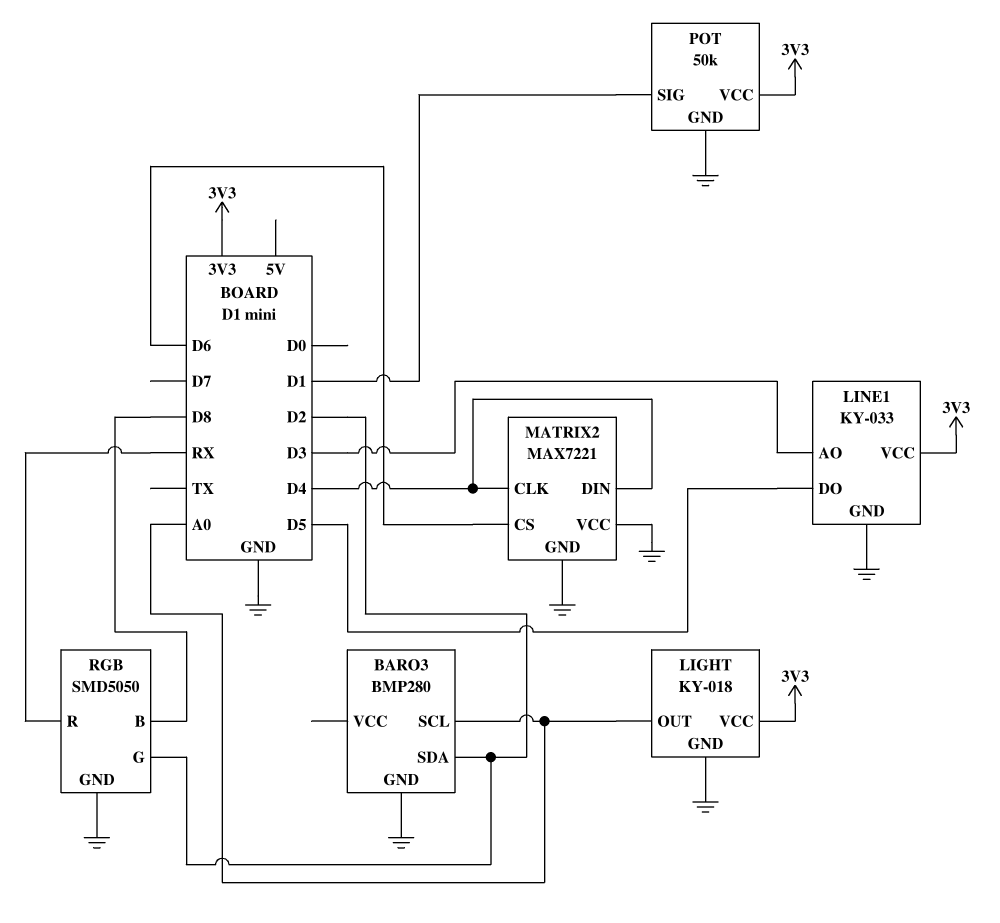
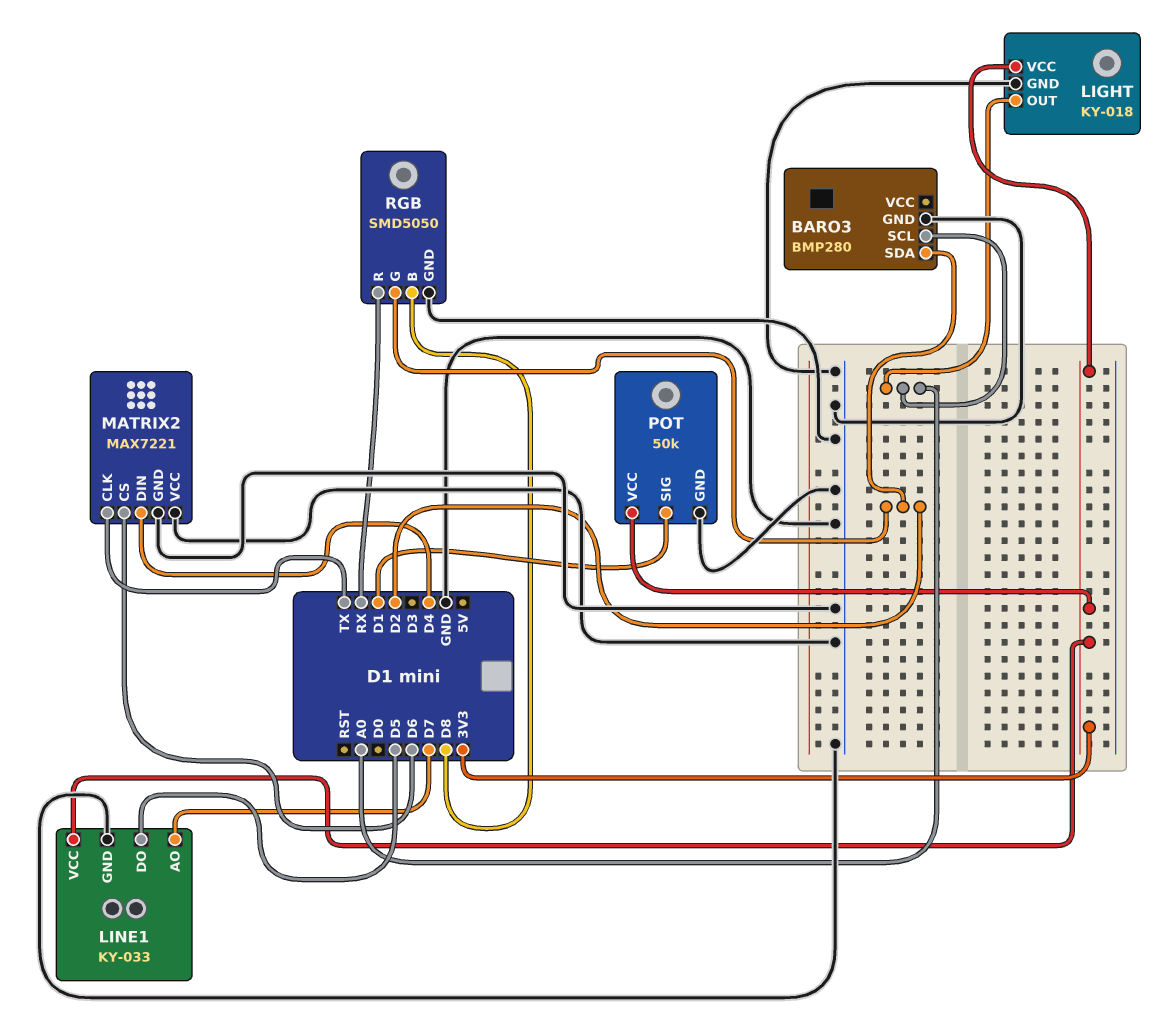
LINE1 pin AO: D3 -> D7
MATRIX2 pin CLK: D4 -> TX

